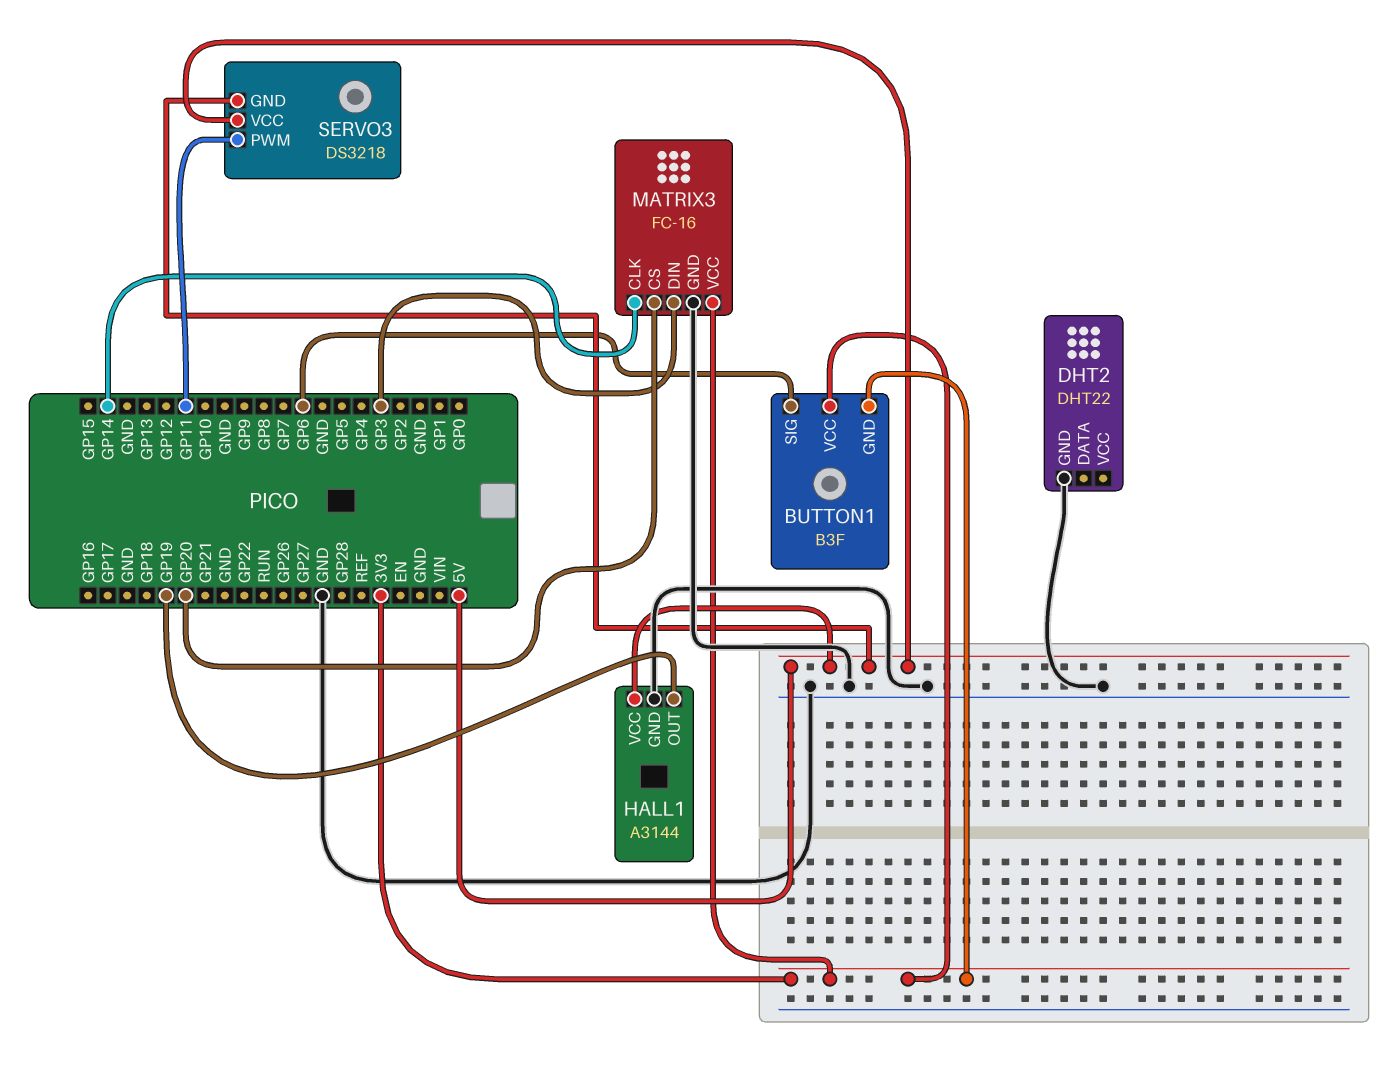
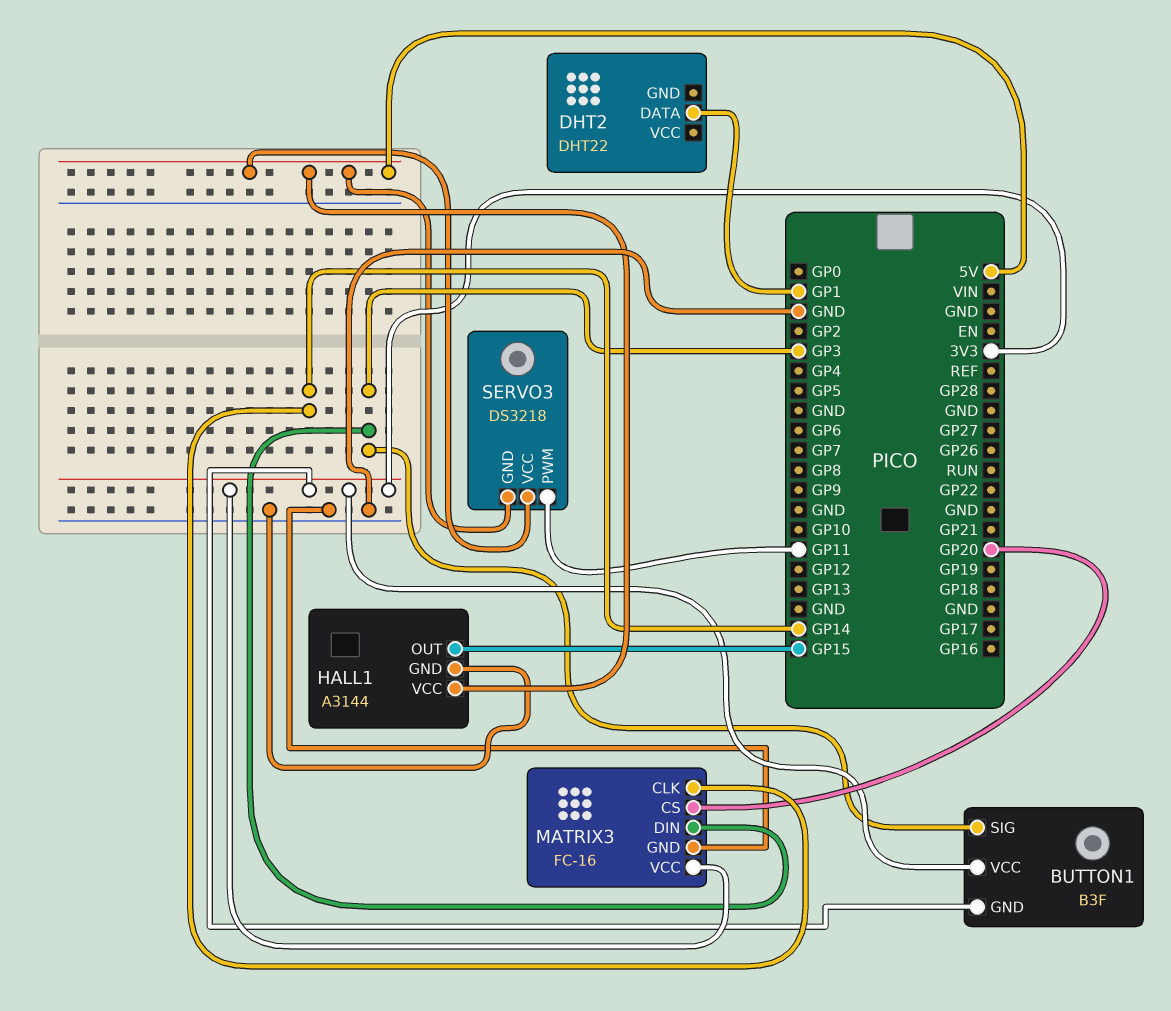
BUTTON1 pin SIG: GP6 -> GP3
DHT2 pin DATA: none -> GP1
DHT2 pin GND: GND -> none
HALL1 pin OUT: GP19 -> GP15

